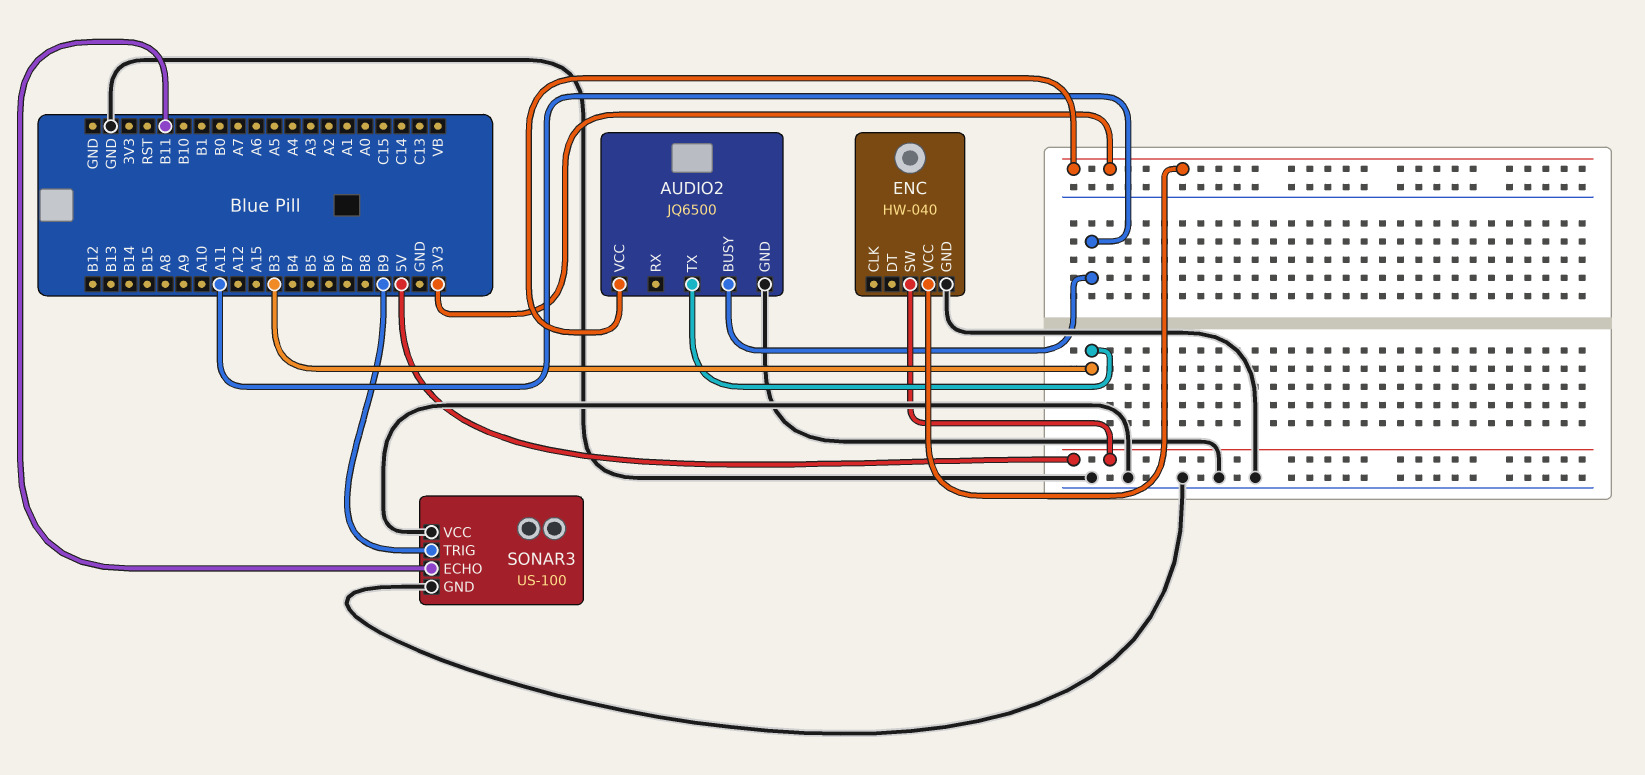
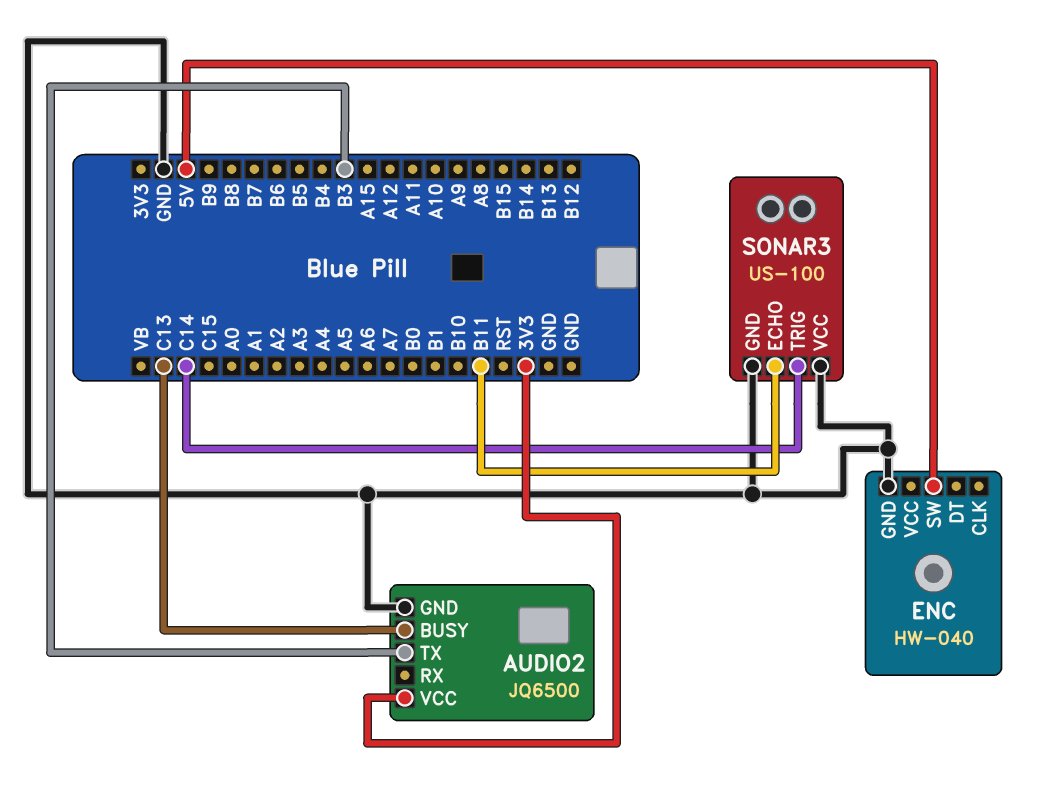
AUDIO2 pin BUSY: A11 -> C13
ENC pin VCC: 3V3 -> none
SONAR3 pin TRIG: B9 -> C14

